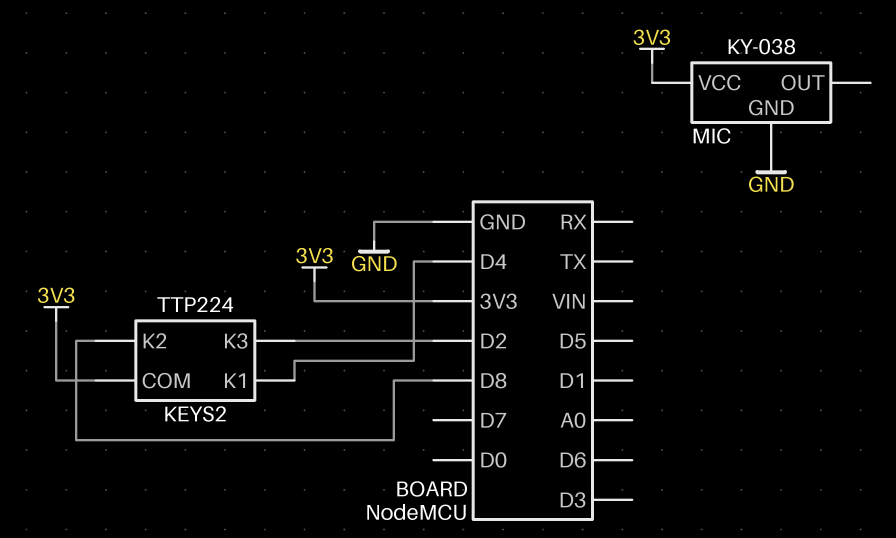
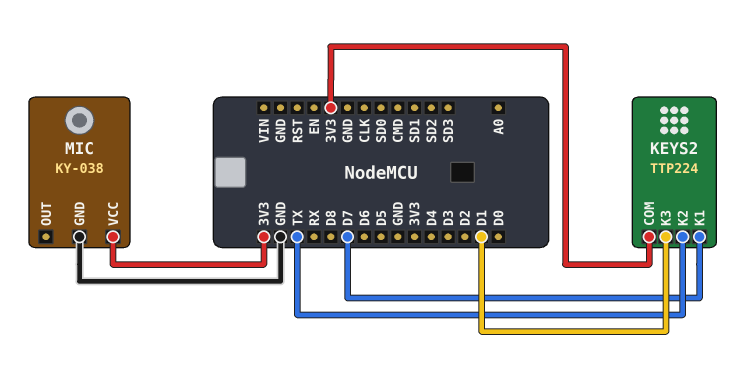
KEYS2 pin K1: D4 -> D7
KEYS2 pin K2: D8 -> TX
KEYS2 pin K3: D2 -> D1

